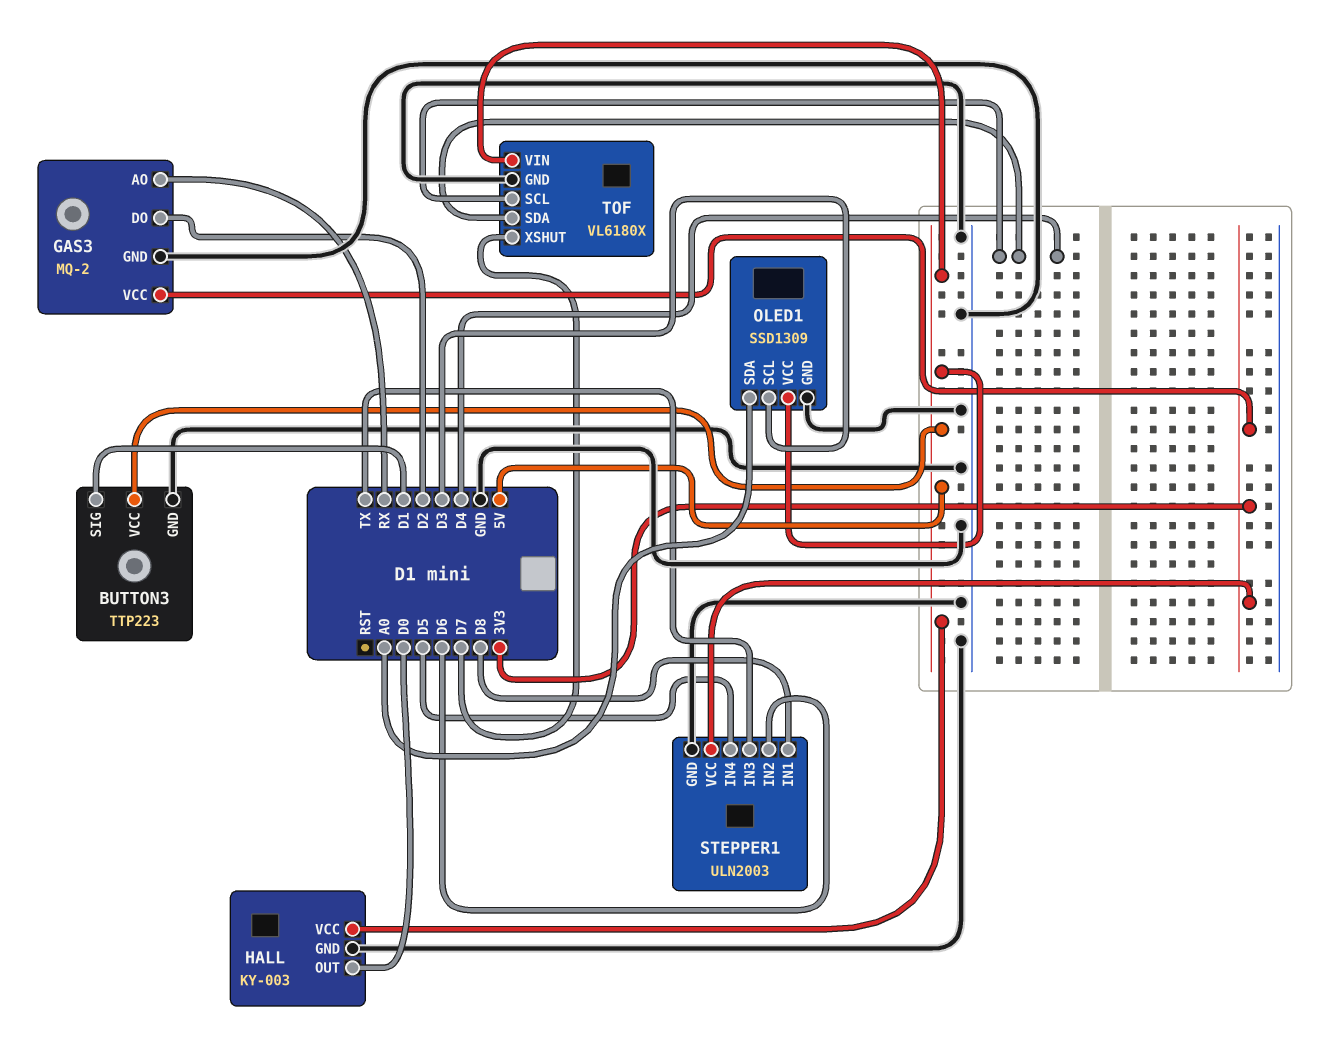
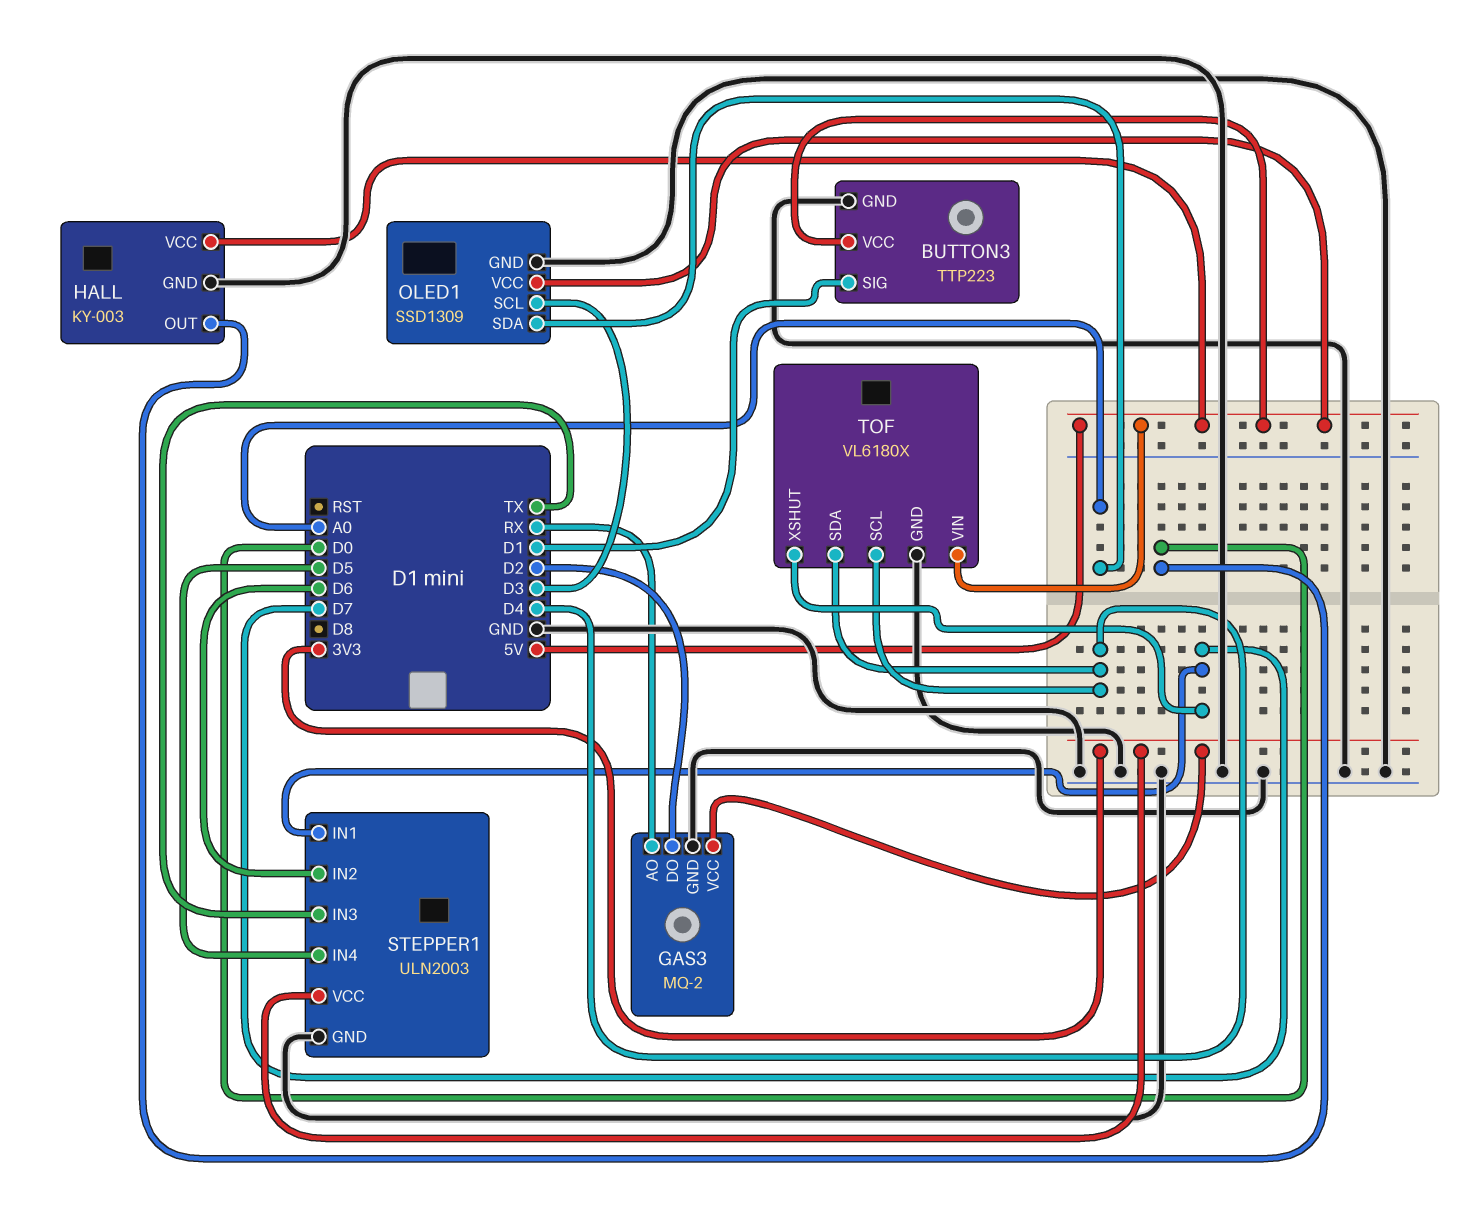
STEPPER1 pin IN1: D8 -> D7

